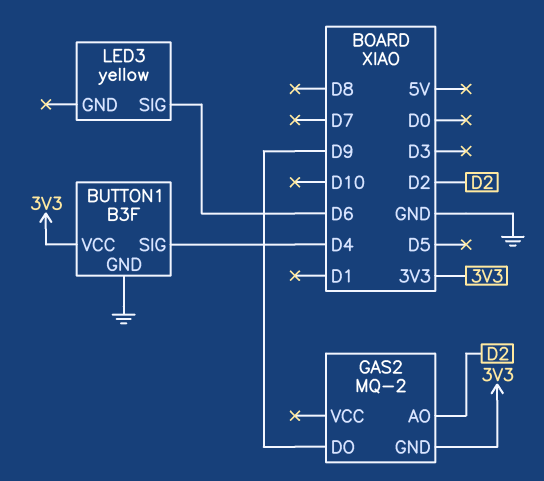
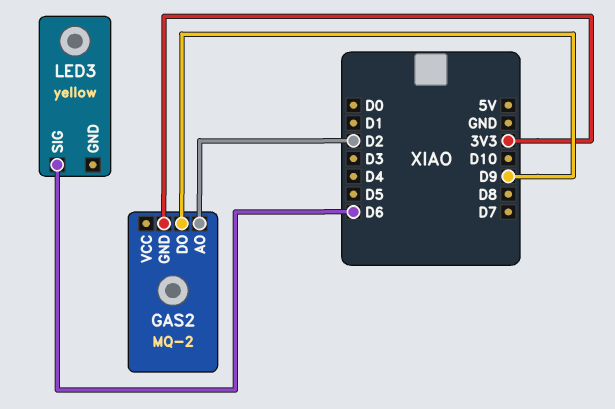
BUTTON1: B3F -> none
BUTTON1 pin GND: GND -> none
BUTTON1 pin SIG: D4 -> none
BUTTON1 pin VCC: 3V3 -> none

